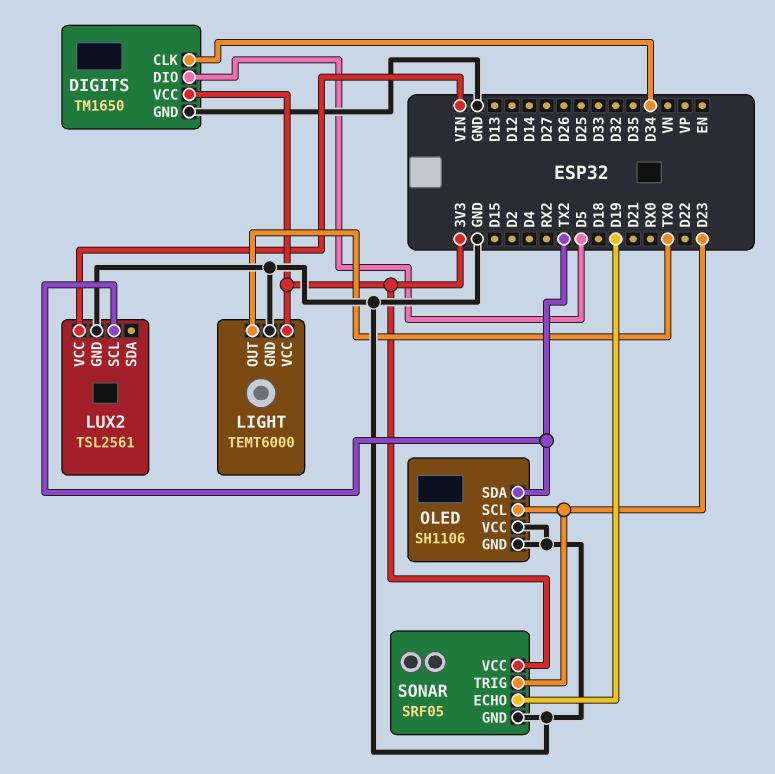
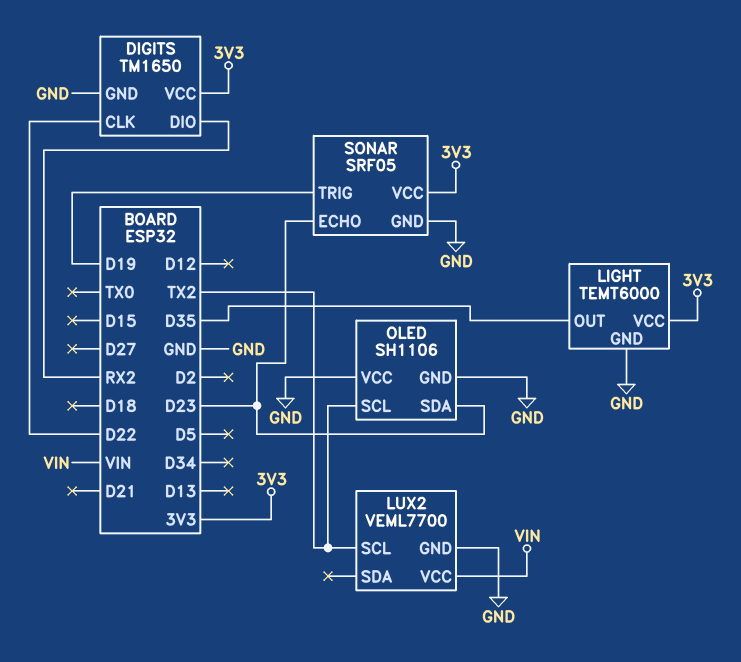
DIGITS pin CLK: D34 -> D22
DIGITS pin DIO: D5 -> RX2
LIGHT pin OUT: TX0 -> D35
LUX2: TSL2561 -> VEML7700
OLED pin SCL: D23 -> TX2
OLED pin SDA: TX2 -> D23
SONAR pin ECHO: D19 -> D23
SONAR pin TRIG: D23 -> D19

